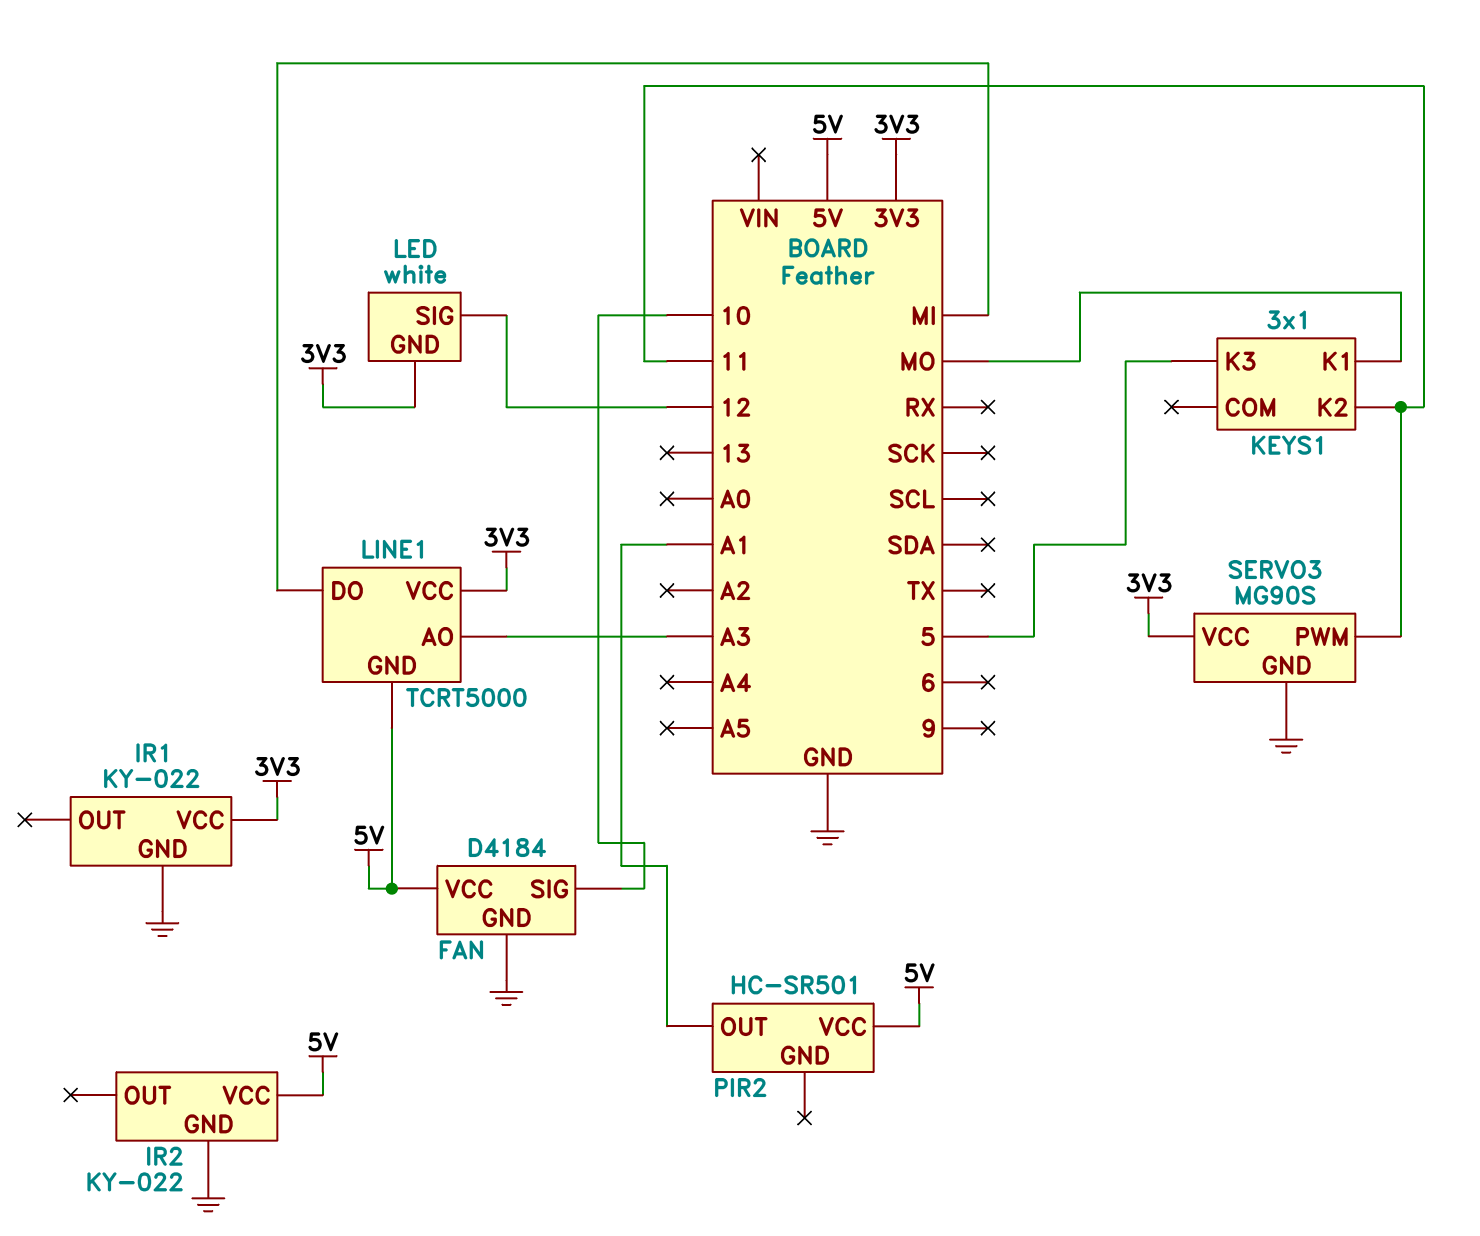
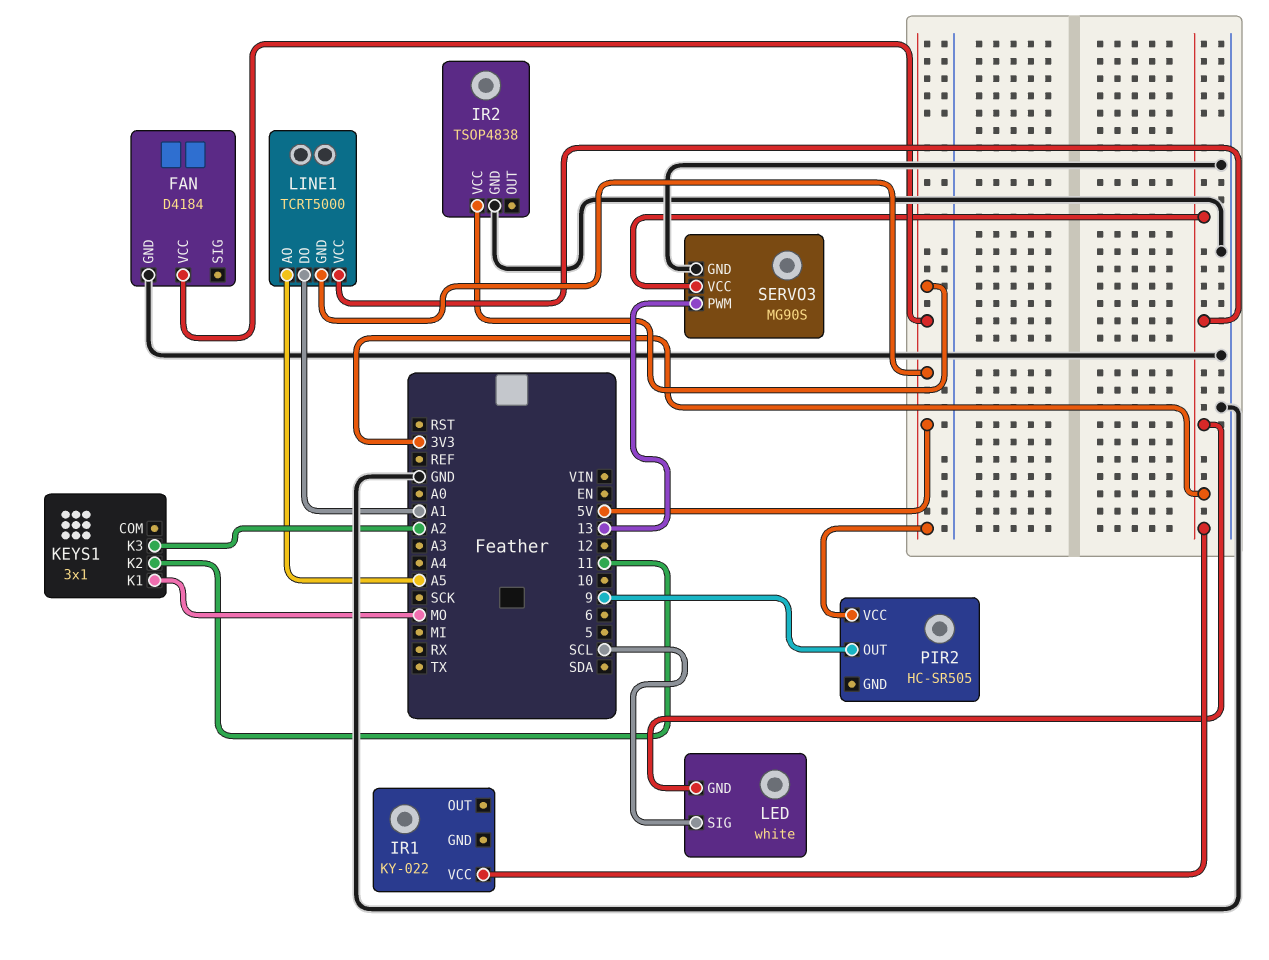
FAN pin SIG: 10 -> none
IR1 pin GND: GND -> none
IR2: KY-022 -> TSOP4838
KEYS1 pin K3: 5 -> A2
LED pin SIG: 12 -> SCL
LINE1 pin AO: A3 -> A5
LINE1 pin DO: MI -> A1
PIR2: HC-SR501 -> HC-SR505
PIR2 pin OUT: A1 -> 9
SERVO3 pin PWM: 11 -> 13

